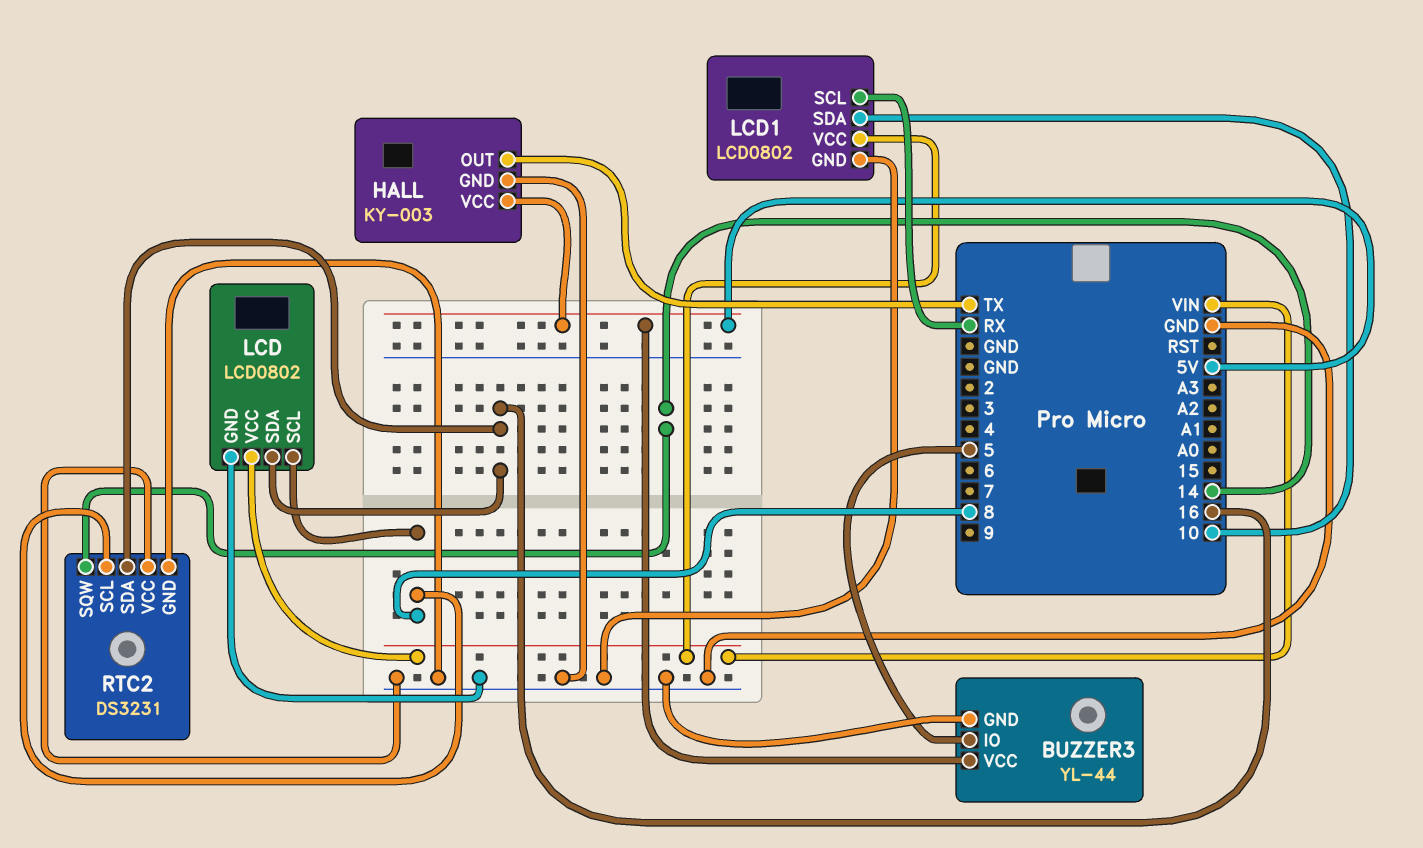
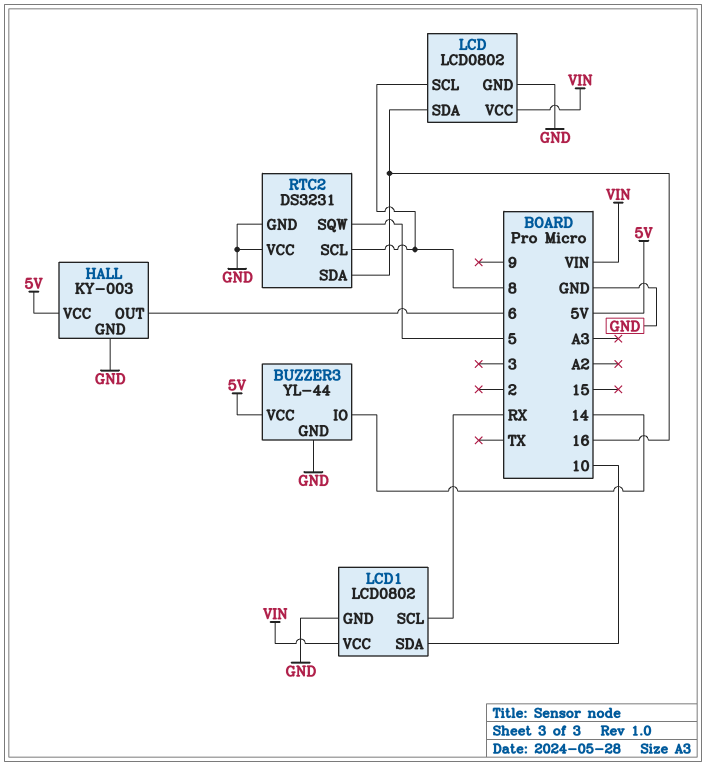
BUZZER3 pin IO: 5 -> 14
HALL pin OUT: TX -> 6
RTC2 pin SQW: 14 -> 5

